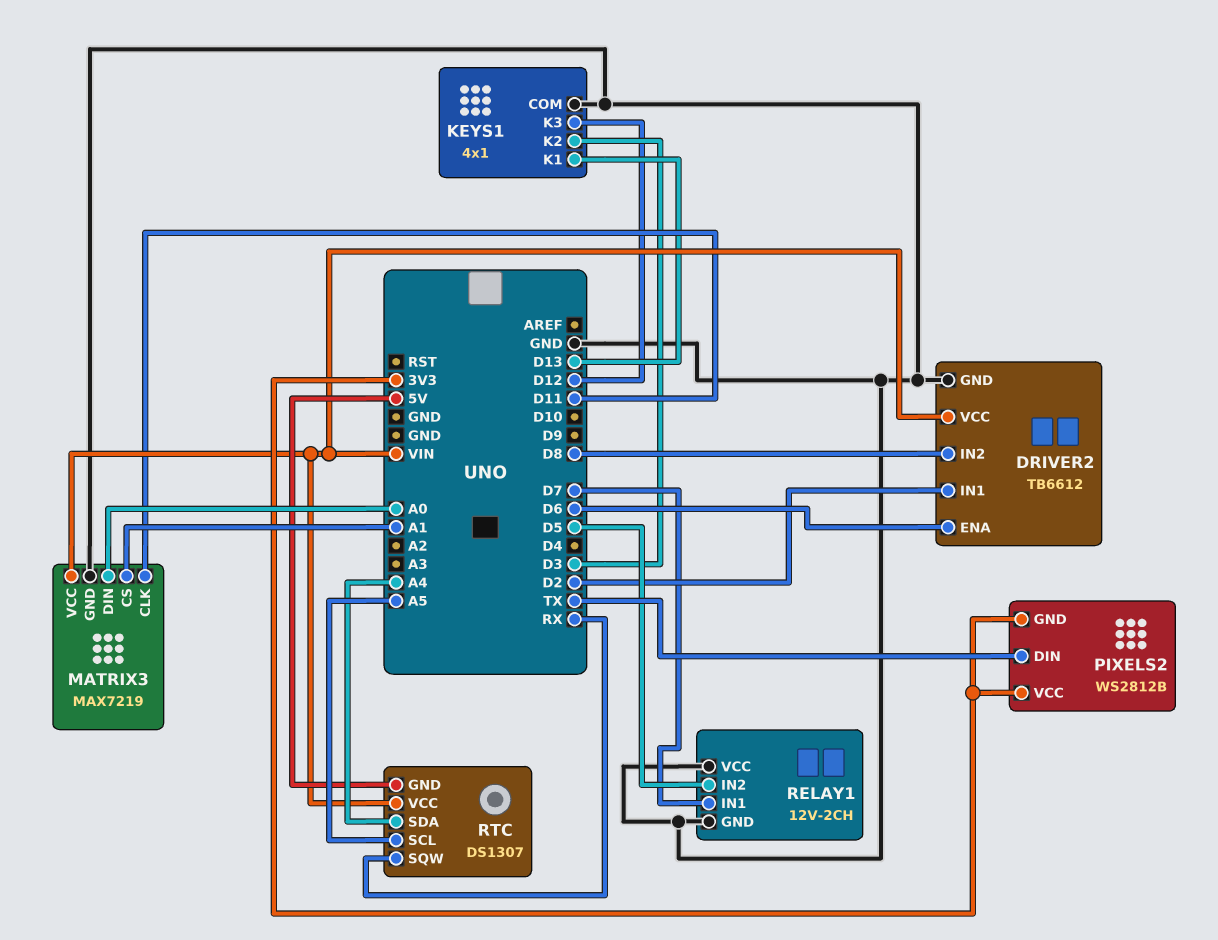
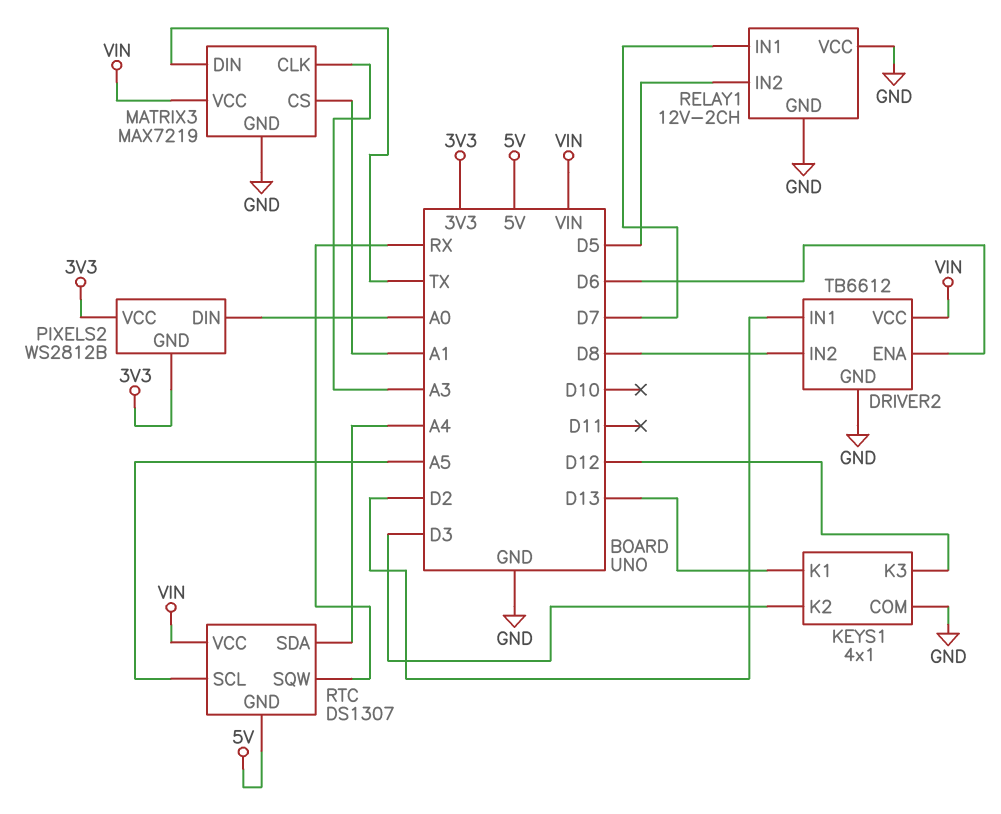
MATRIX3 pin CLK: D11 -> A3
MATRIX3 pin DIN: A0 -> TX
PIXELS2 pin DIN: TX -> A0

